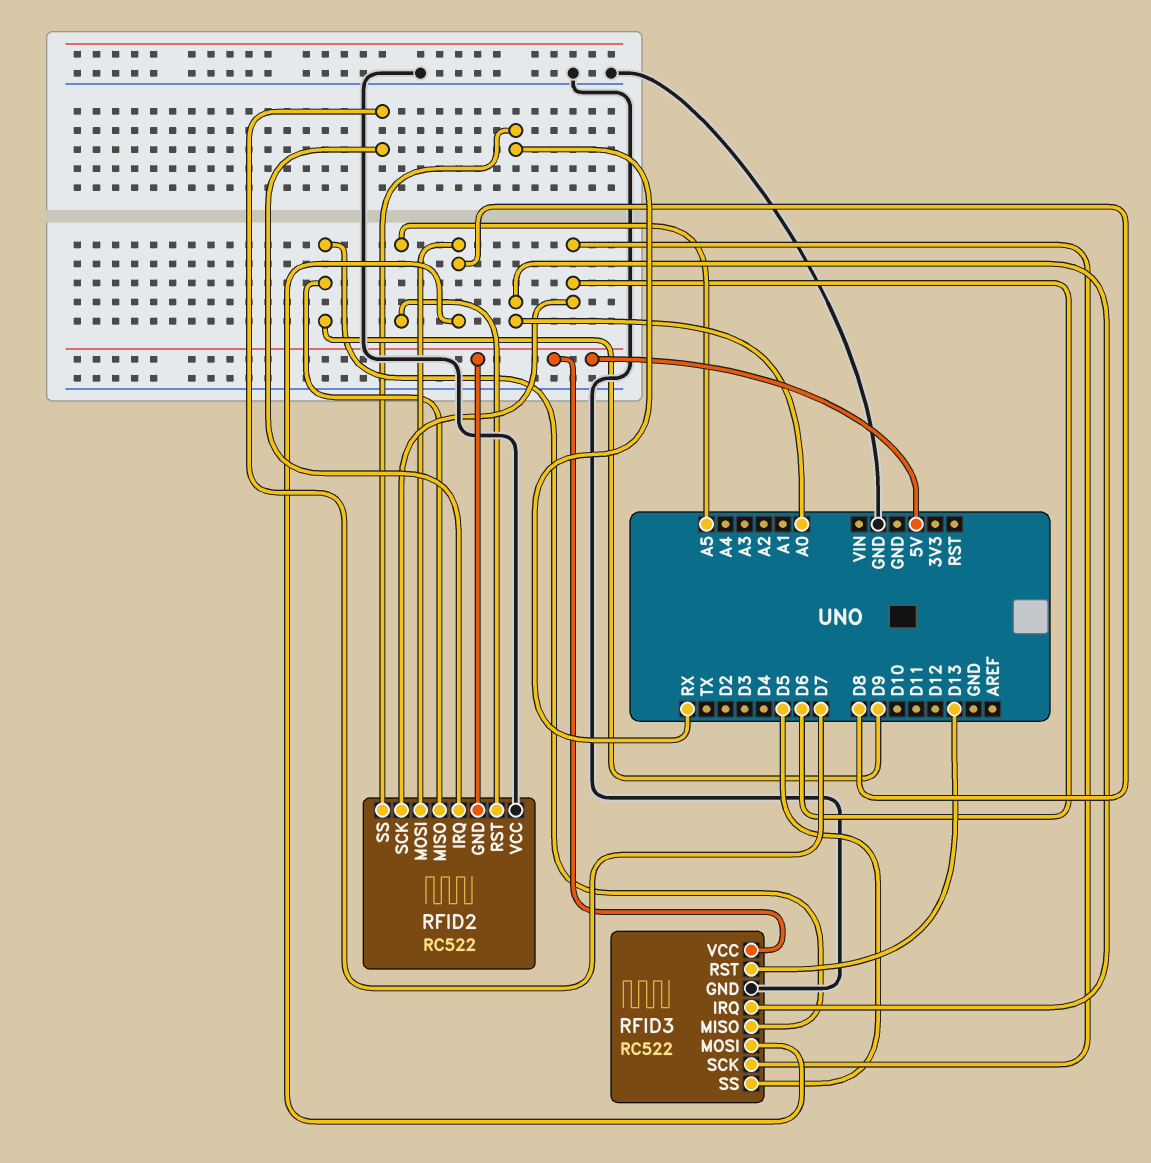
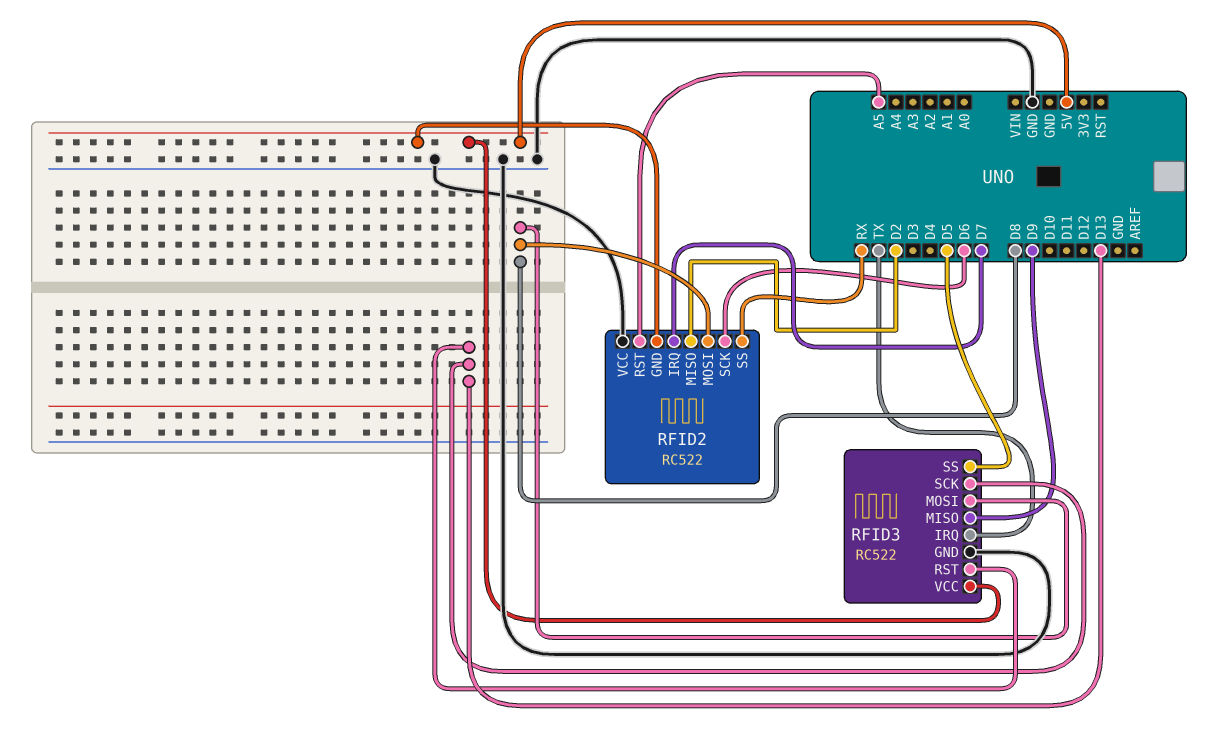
RFID2 pin MISO: D9 -> D2
RFID3 pin IRQ: A0 -> TX
RFID3 pin SCK: D6 -> D13

